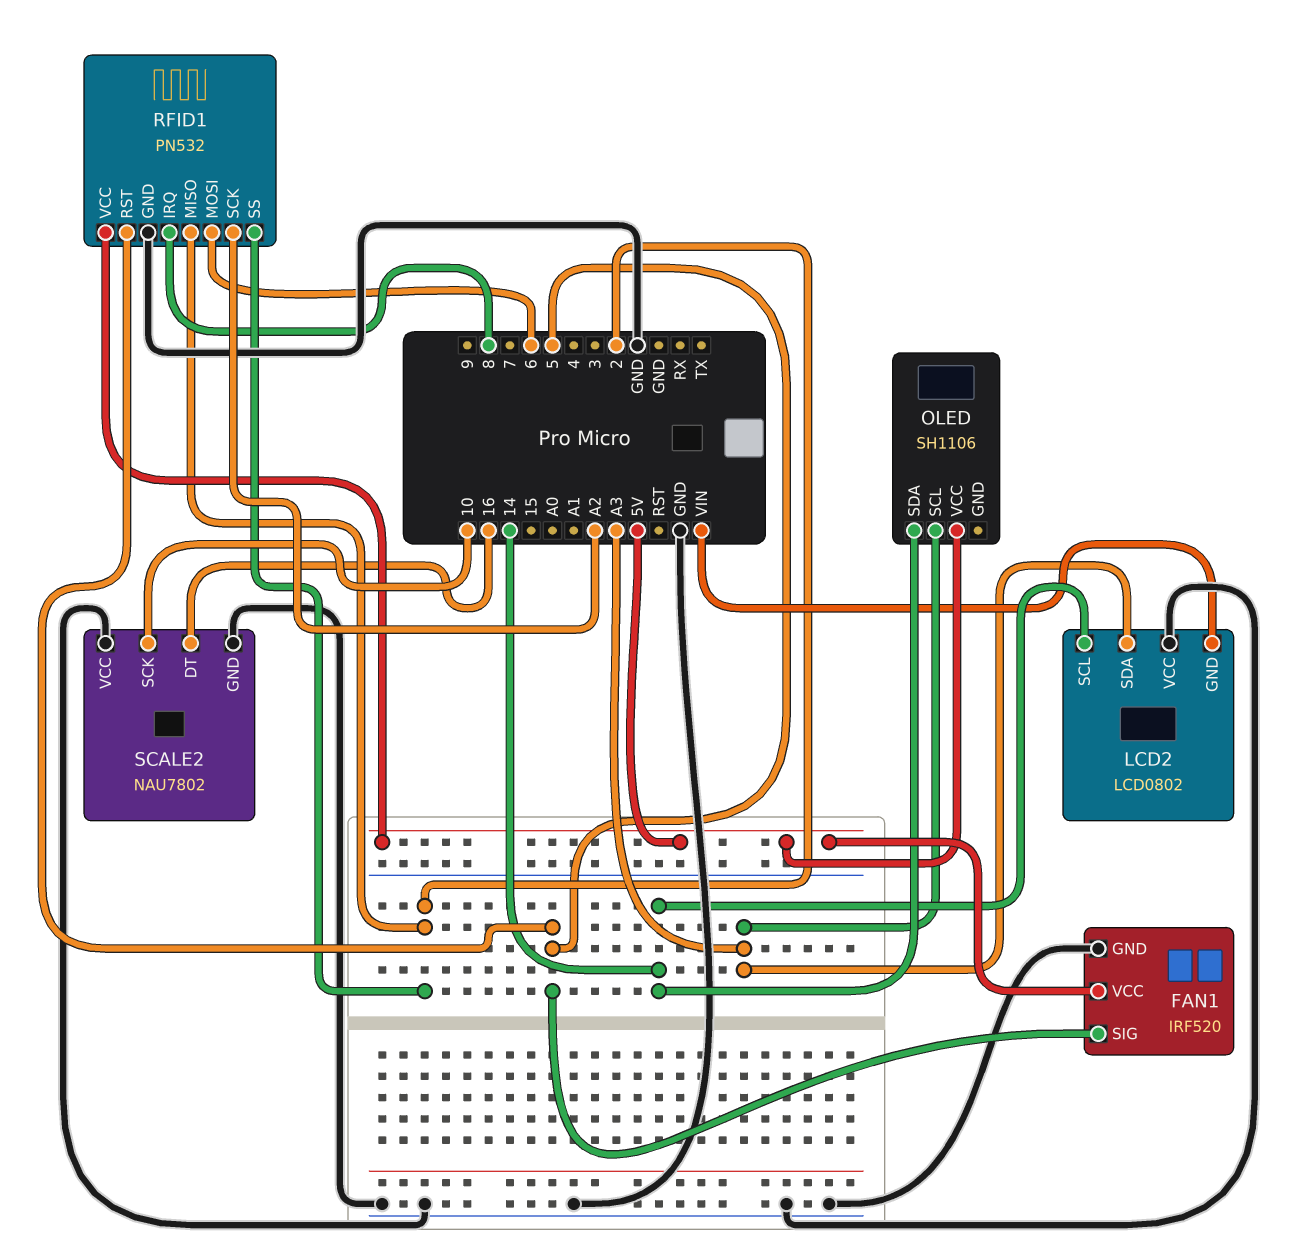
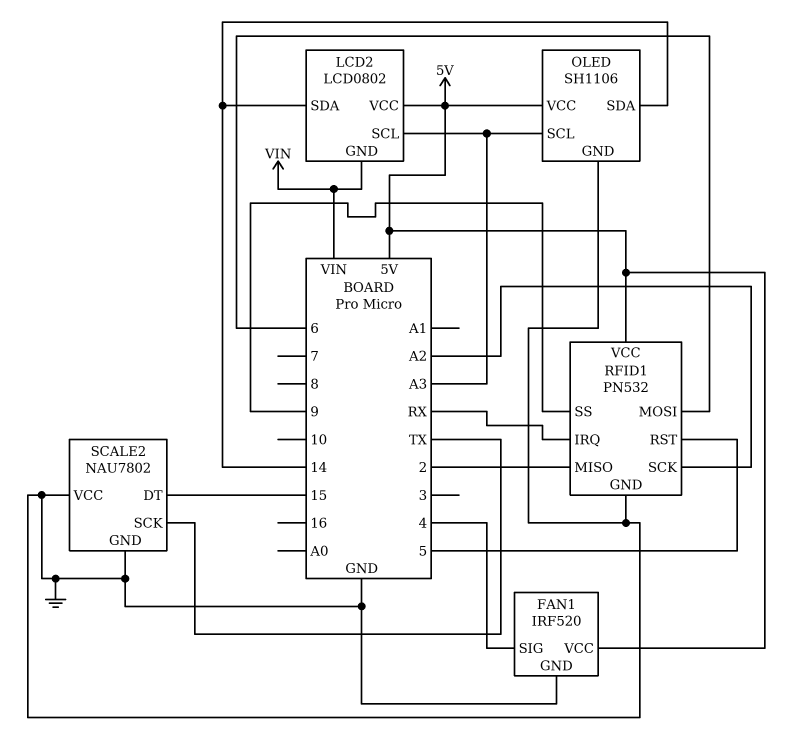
FAN1 pin SIG: 5 -> 4
LCD2 pin SCL: 14 -> A3
LCD2 pin SDA: A3 -> 14
LCD2 pin VCC: GND -> 5V
OLED pin GND: none -> GND
RFID1 pin IRQ: 8 -> RX
RFID1 pin SS: 2 -> 9
SCALE2 pin DT: 16 -> 15
SCALE2 pin SCK: 10 -> TX

